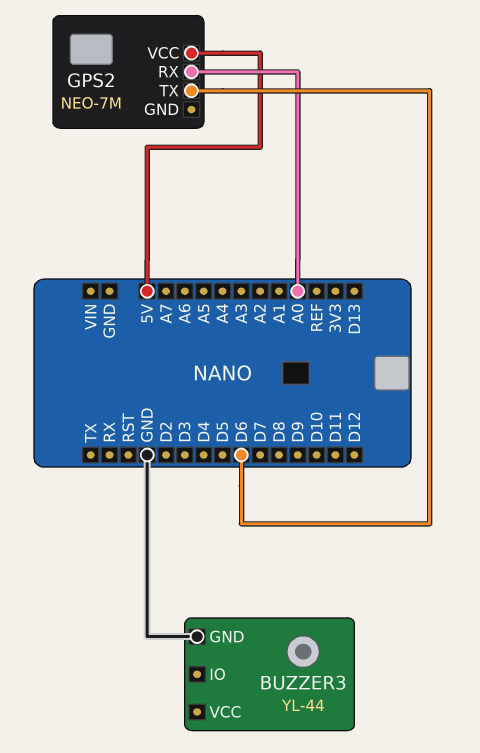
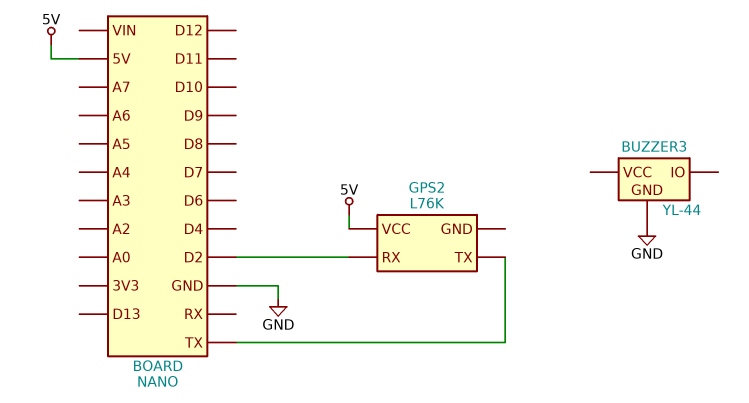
GPS2: NEO-7M -> L76K
GPS2 pin RX: A0 -> D2
GPS2 pin TX: D6 -> TX

